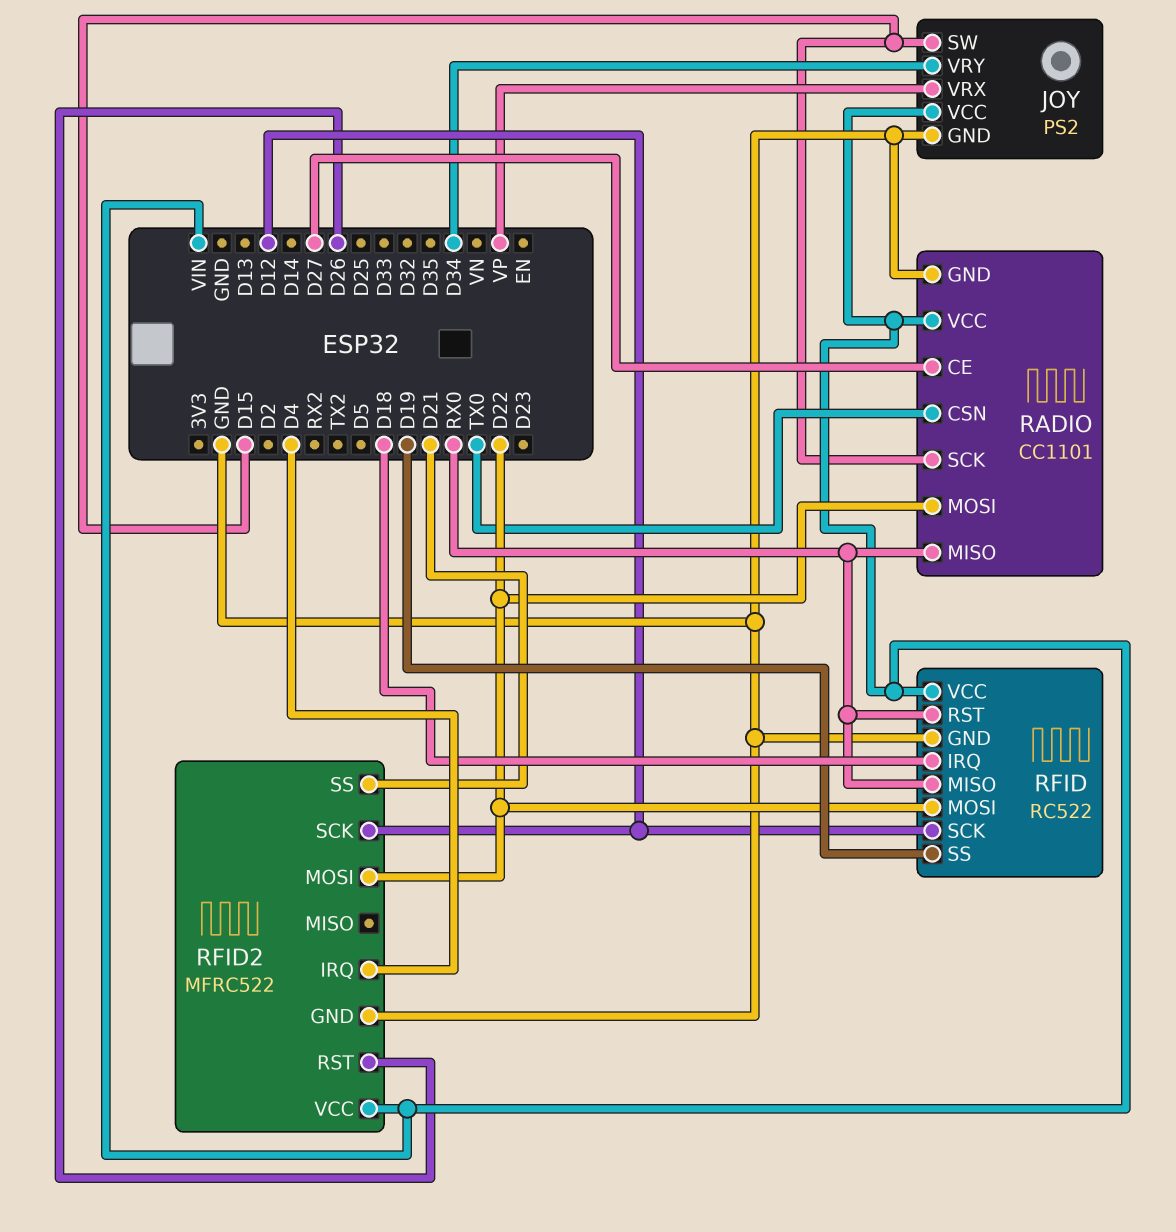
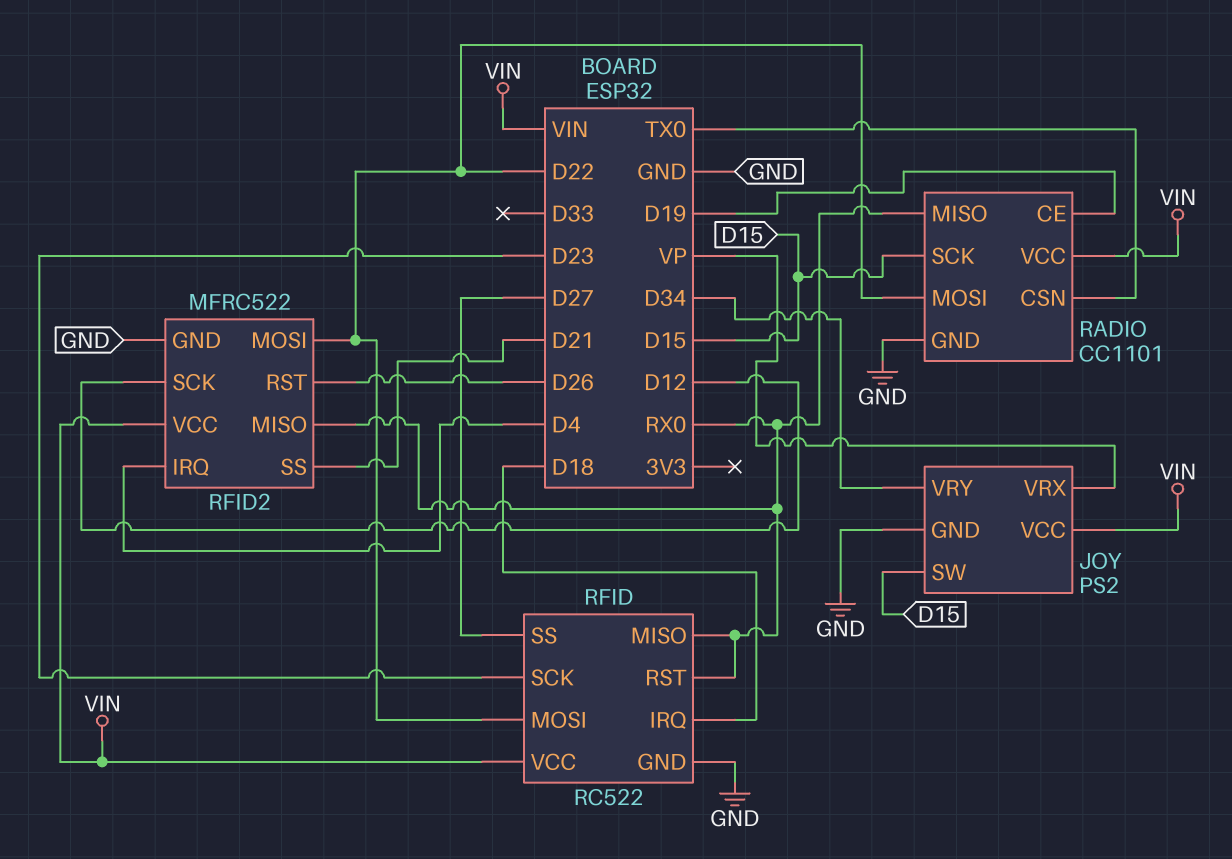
RADIO pin CE: D27 -> D19
RFID pin SCK: D12 -> D23
RFID pin SS: D19 -> D27
RFID2 pin MISO: none -> RX0

